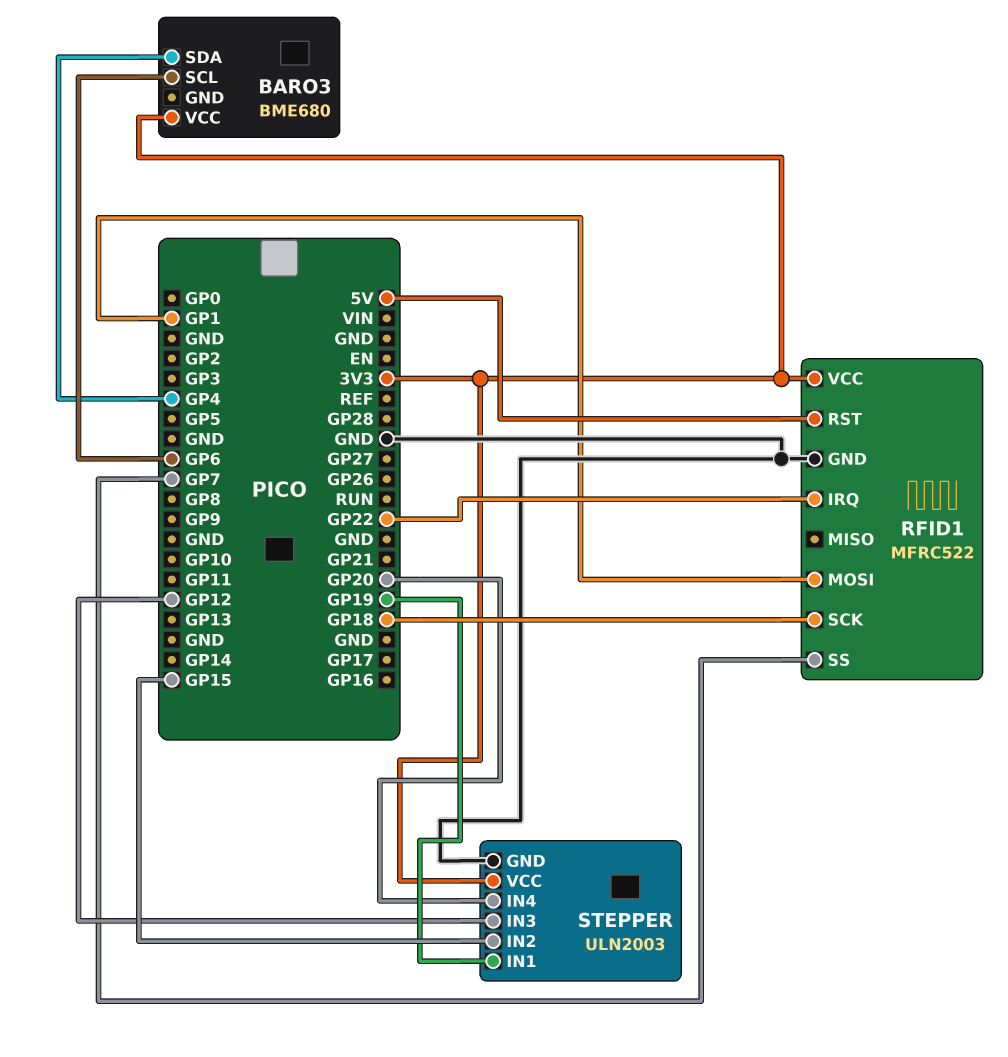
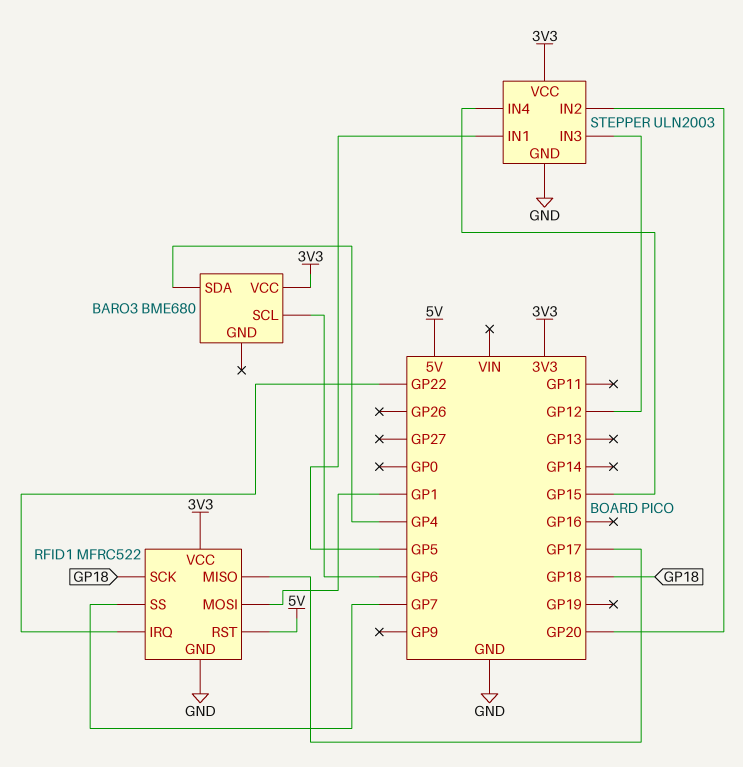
RFID1 pin MISO: none -> GP17
STEPPER pin IN1: GP19 -> GP5
STEPPER pin IN2: GP15 -> GP20
STEPPER pin IN4: GP20 -> GP15

